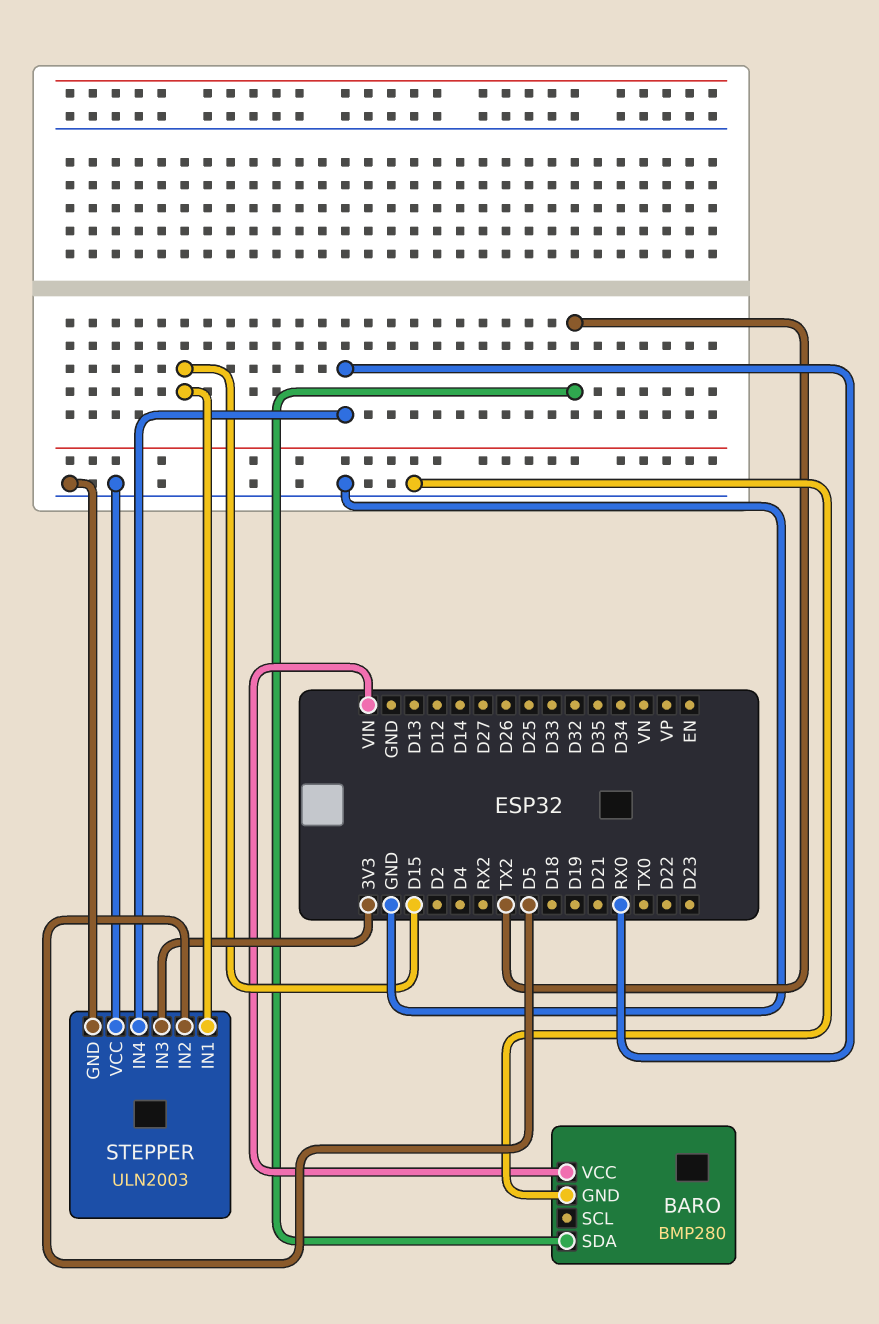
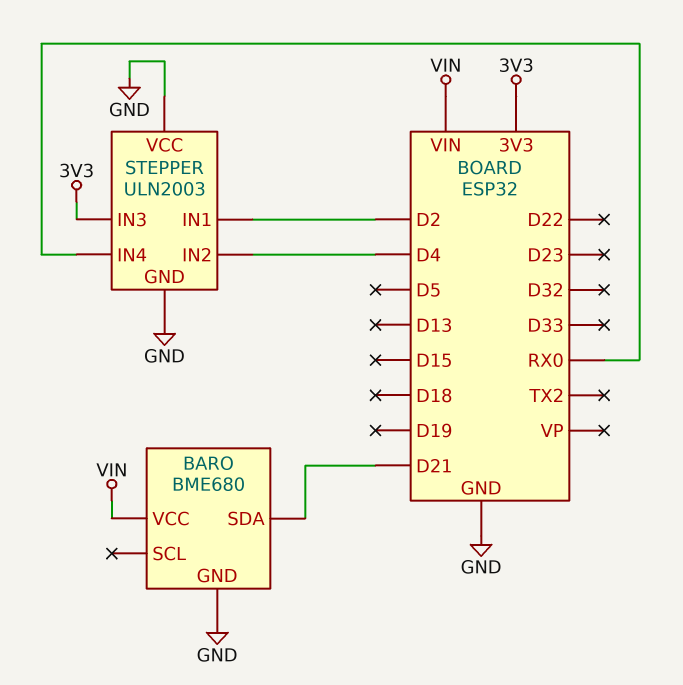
BARO: BMP280 -> BME680
BARO pin SDA: TX2 -> D21
STEPPER pin IN1: D15 -> D2
STEPPER pin IN2: D5 -> D4

